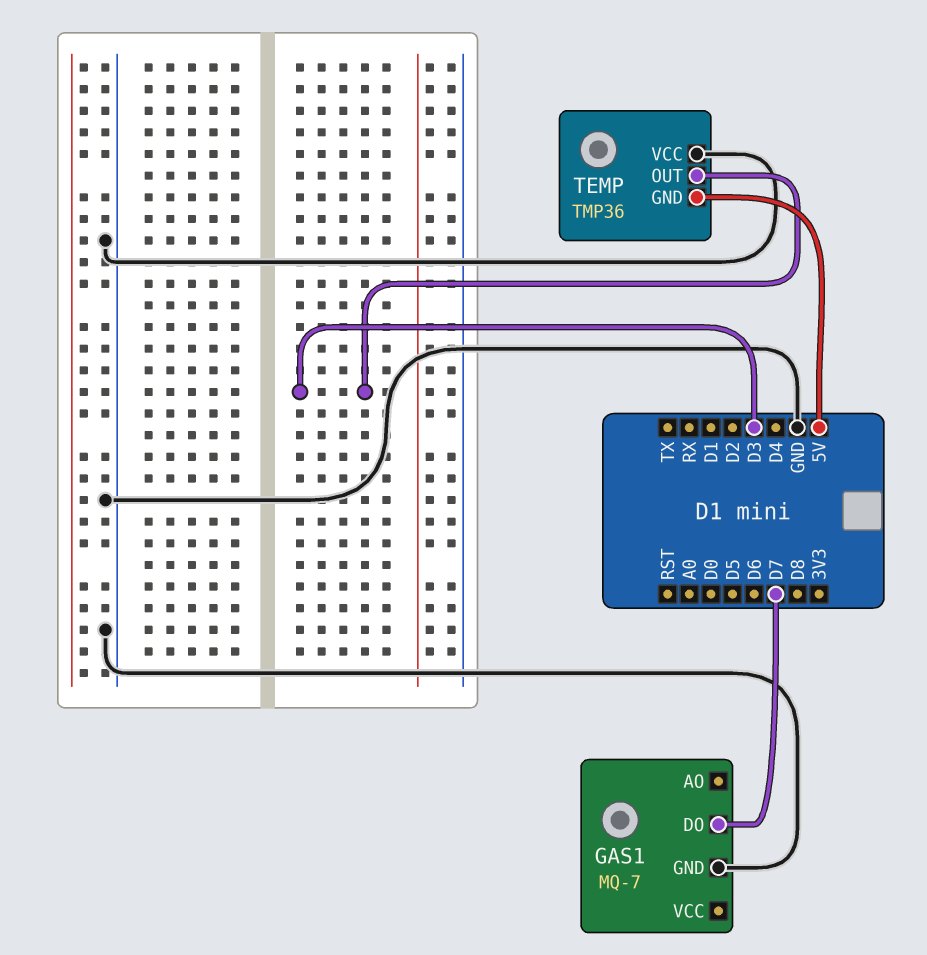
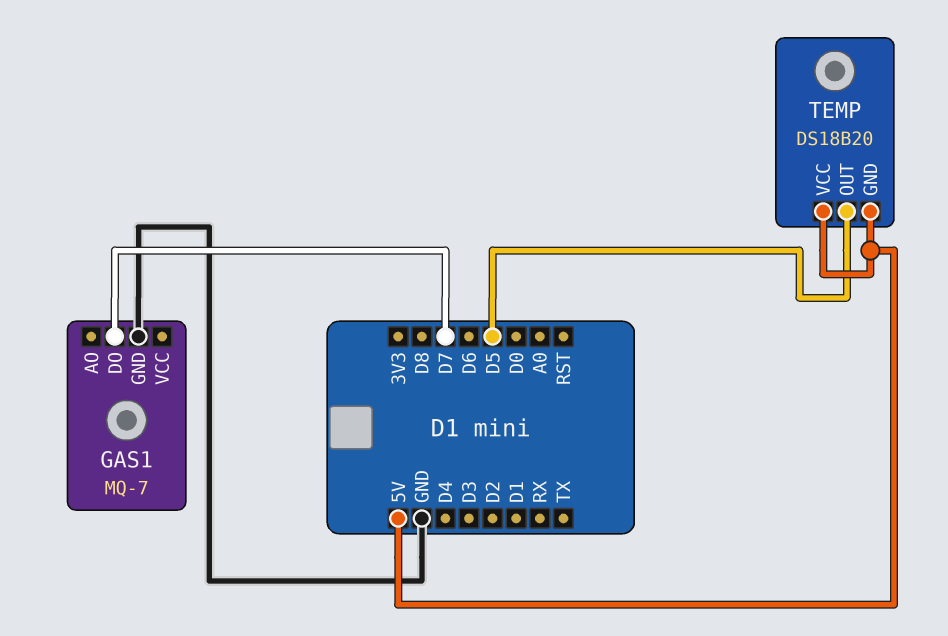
TEMP: TMP36 -> DS18B20
TEMP pin OUT: D3 -> D5
TEMP pin VCC: GND -> 5V

